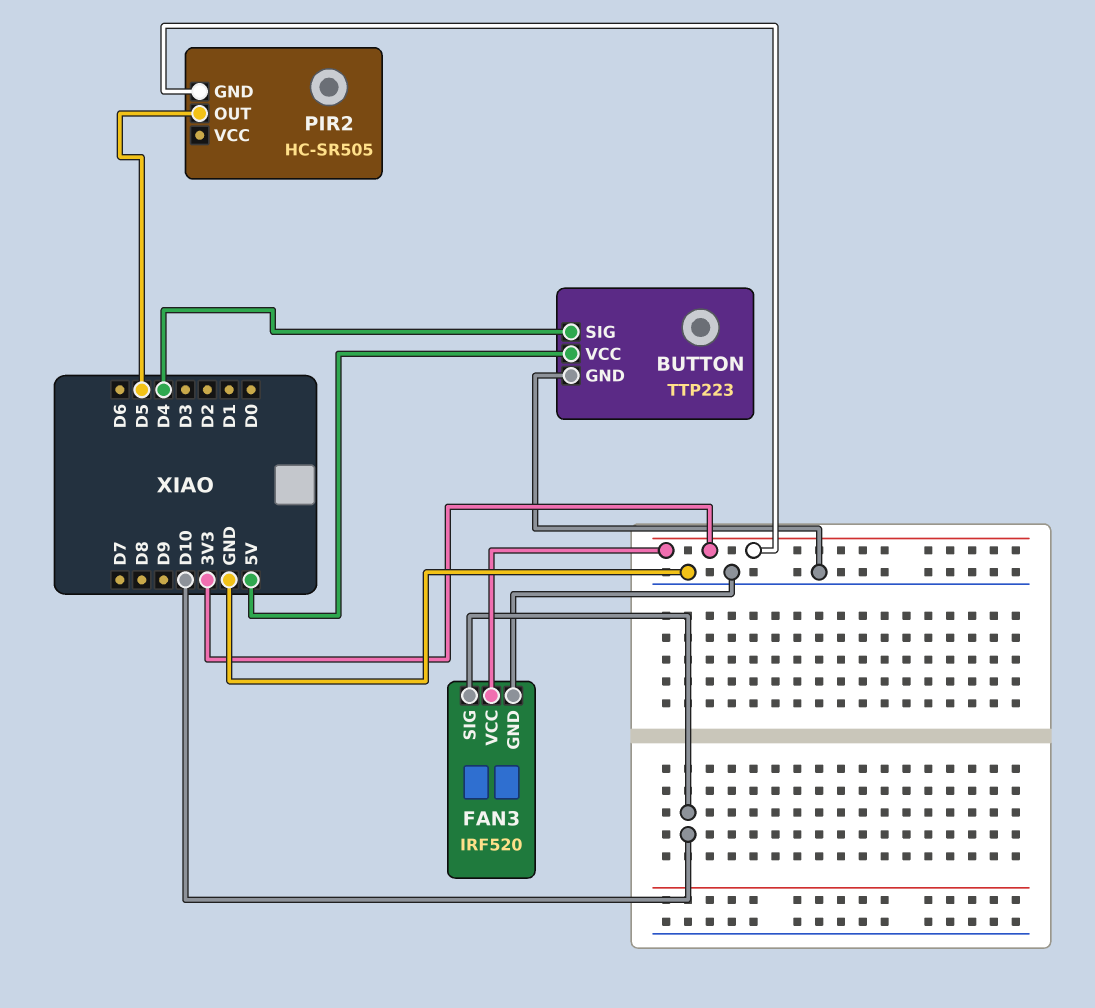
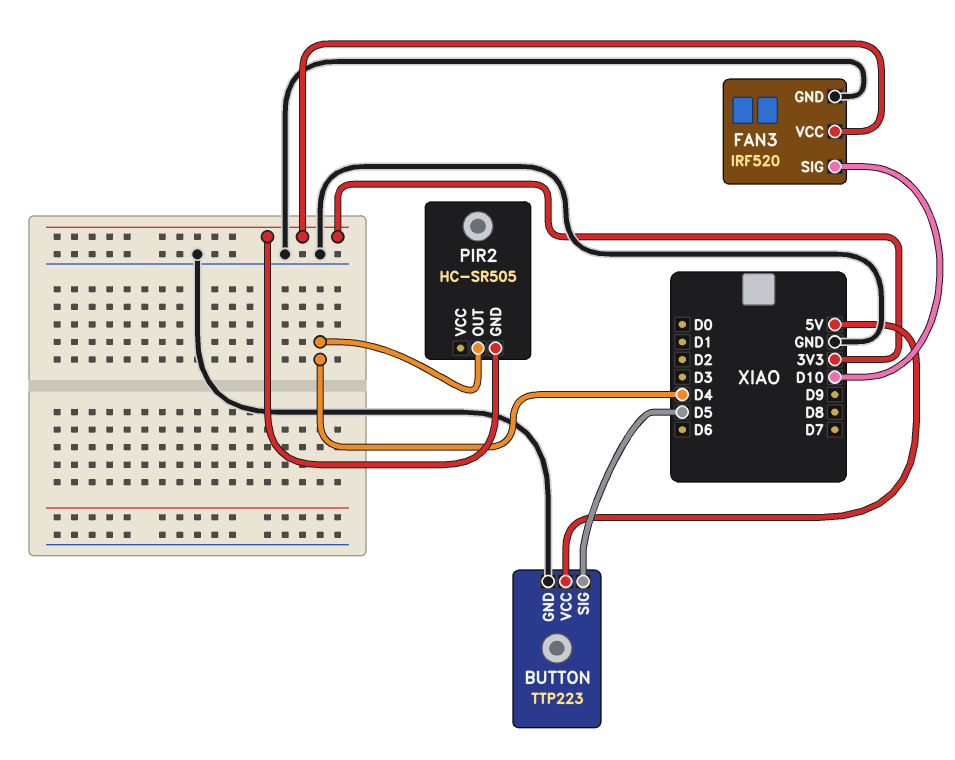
BUTTON pin SIG: D4 -> D5
PIR2 pin OUT: D5 -> D4

